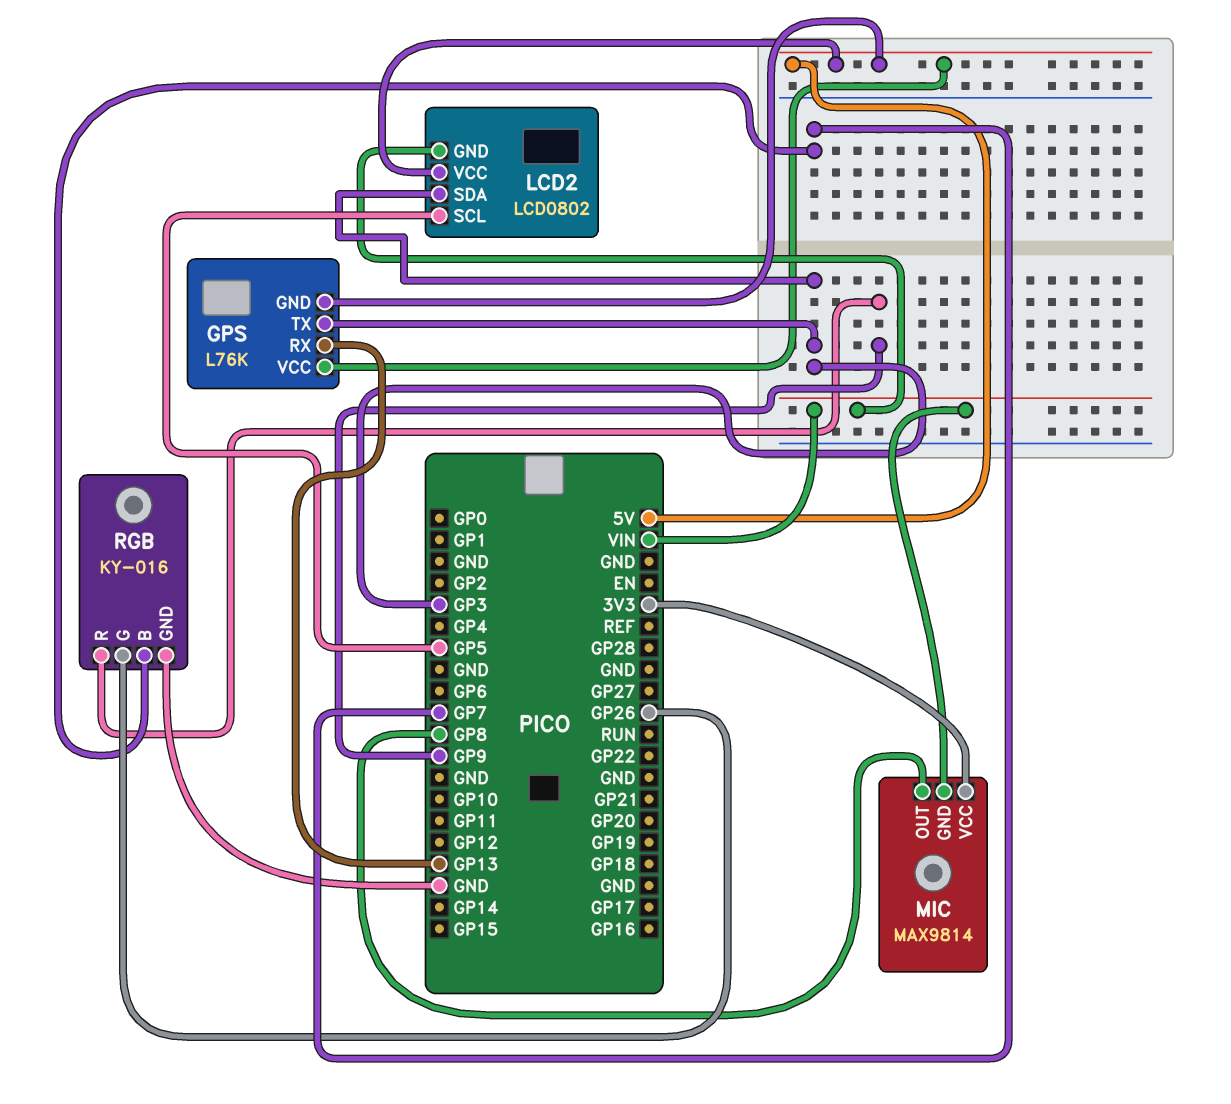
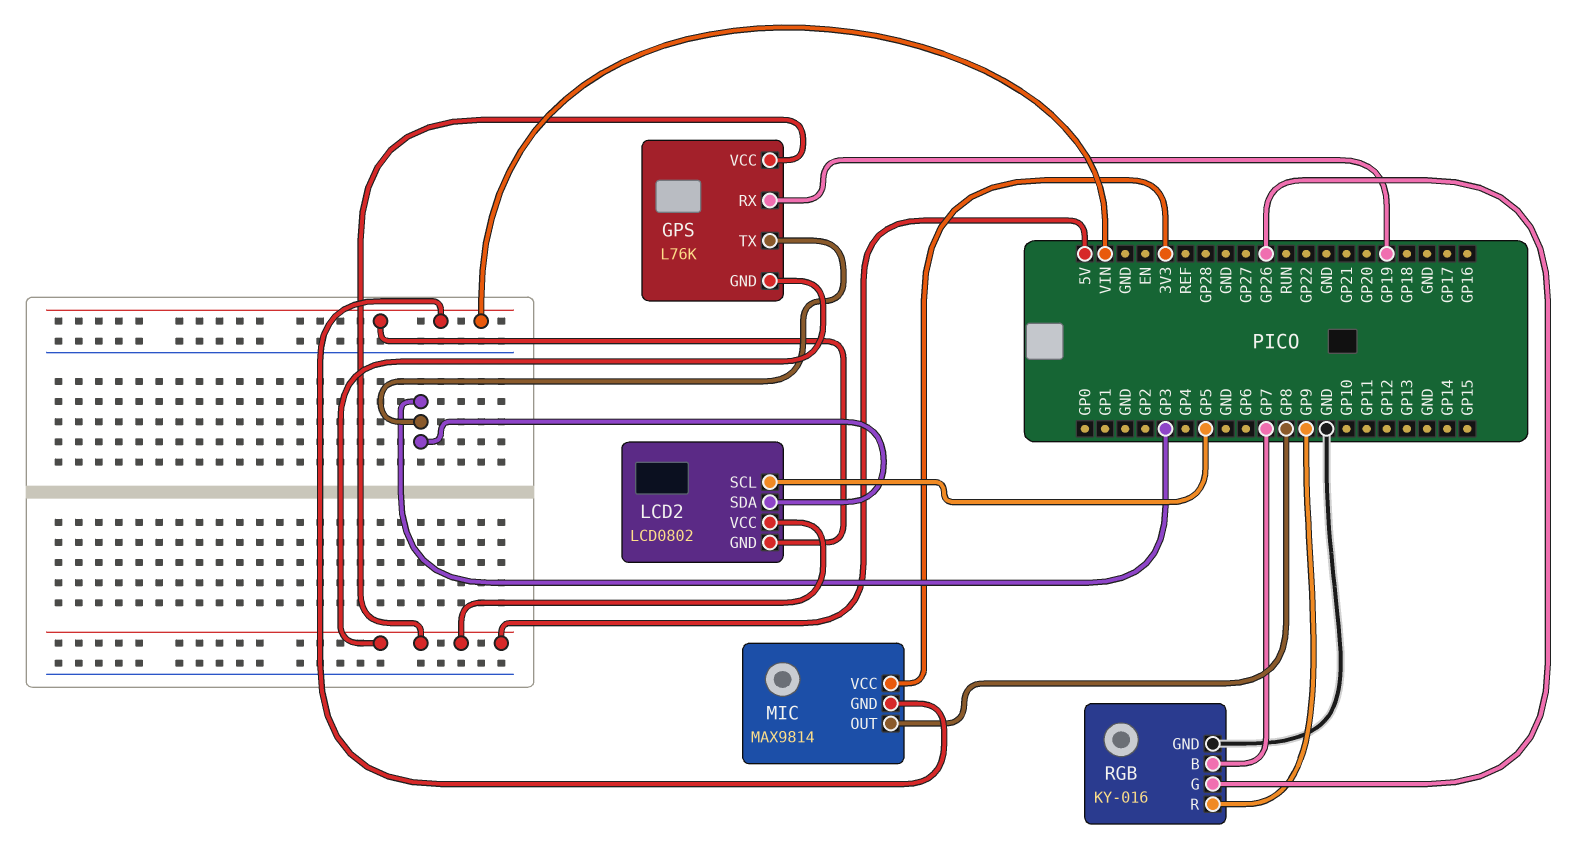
GPS pin RX: GP13 -> GP19

